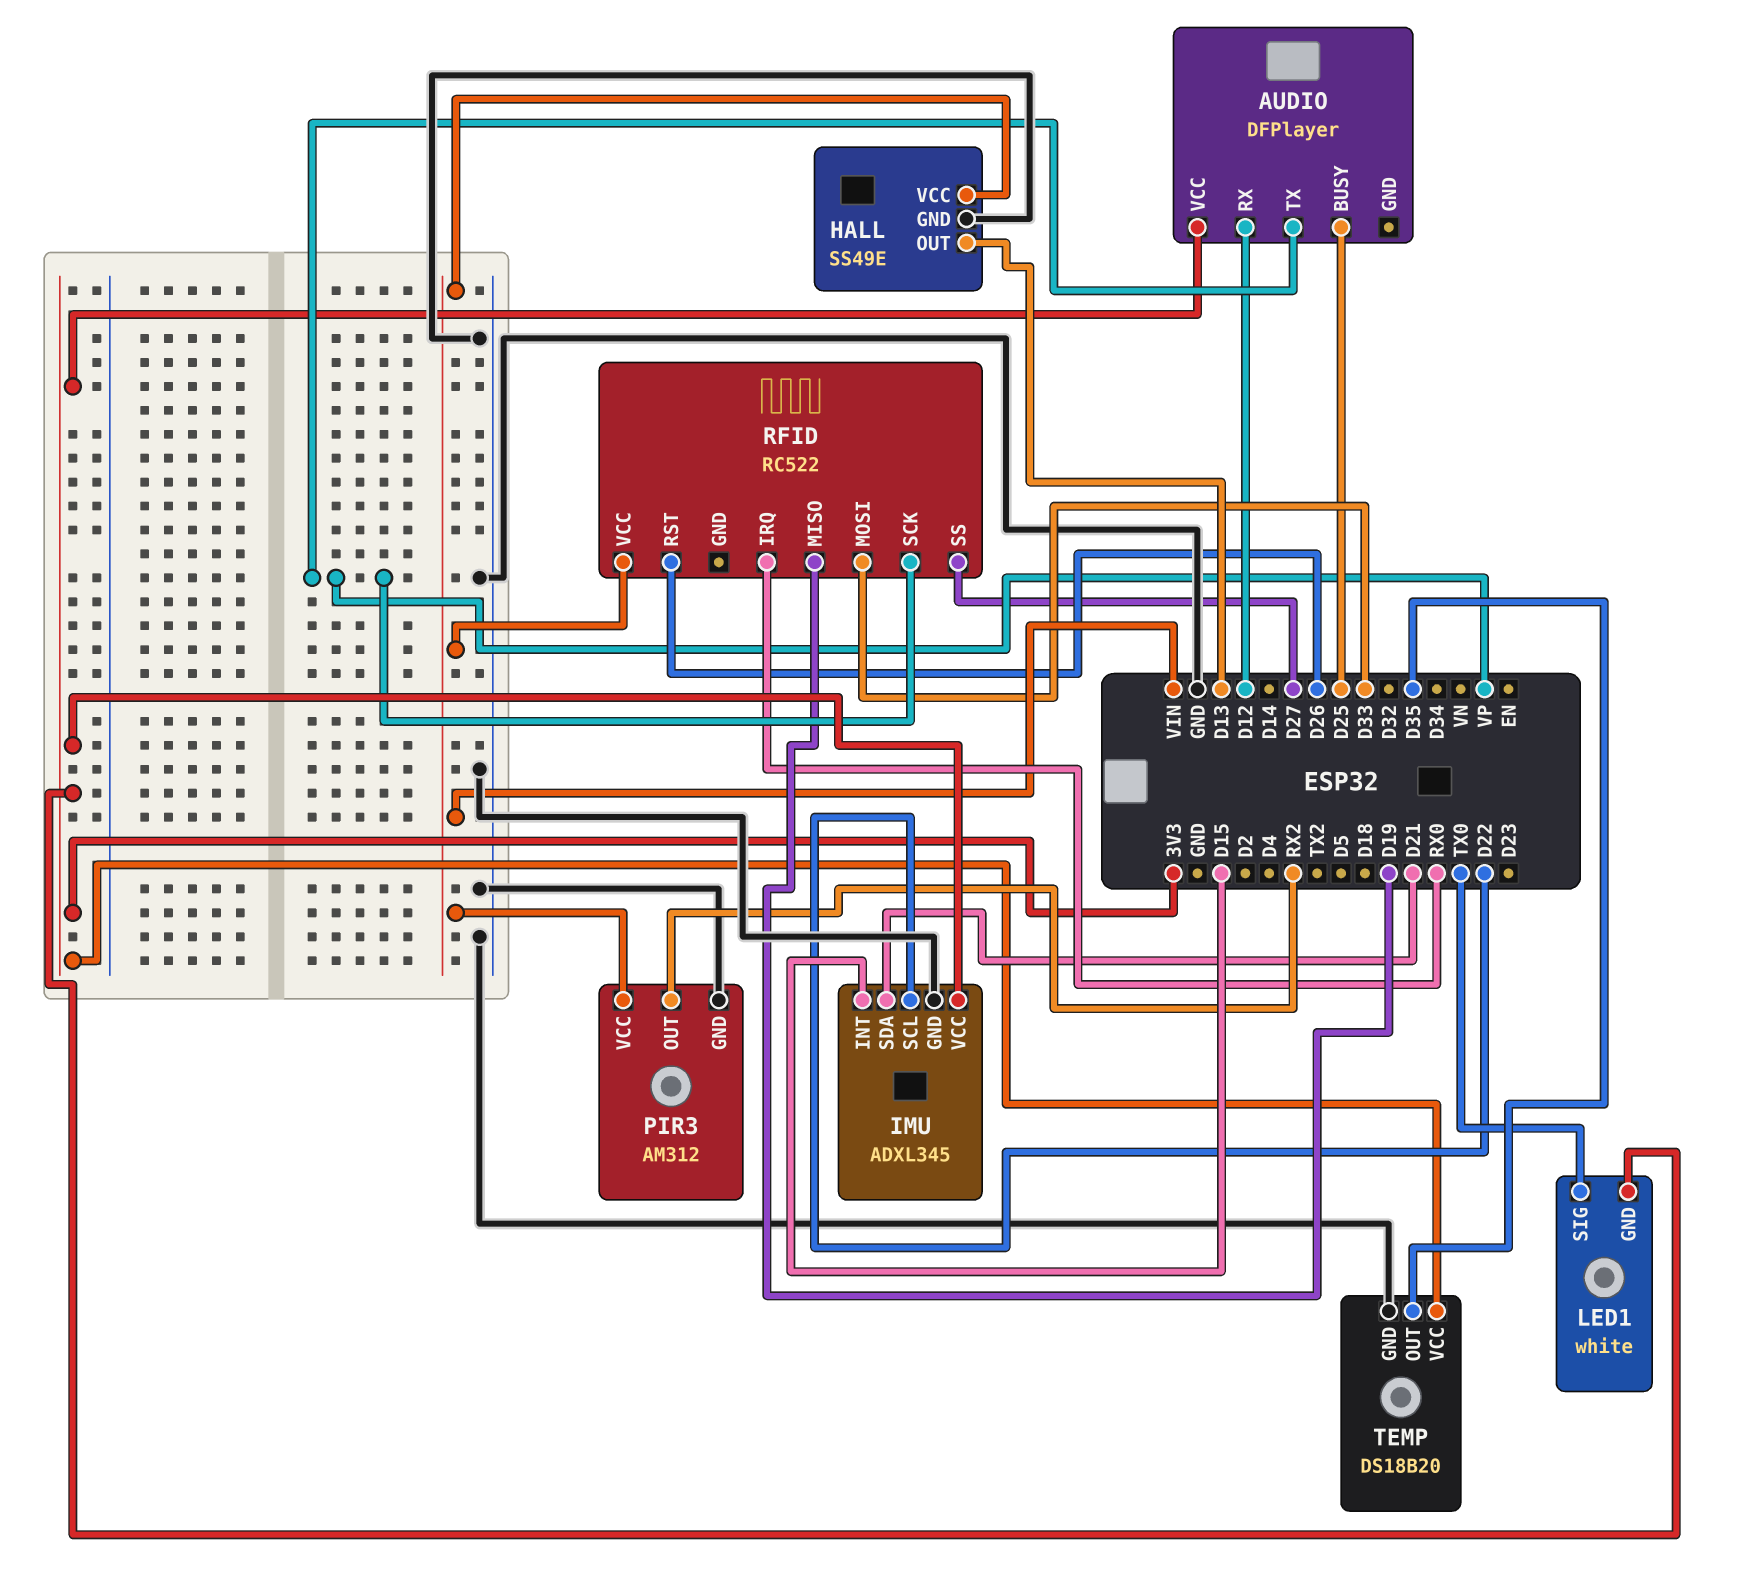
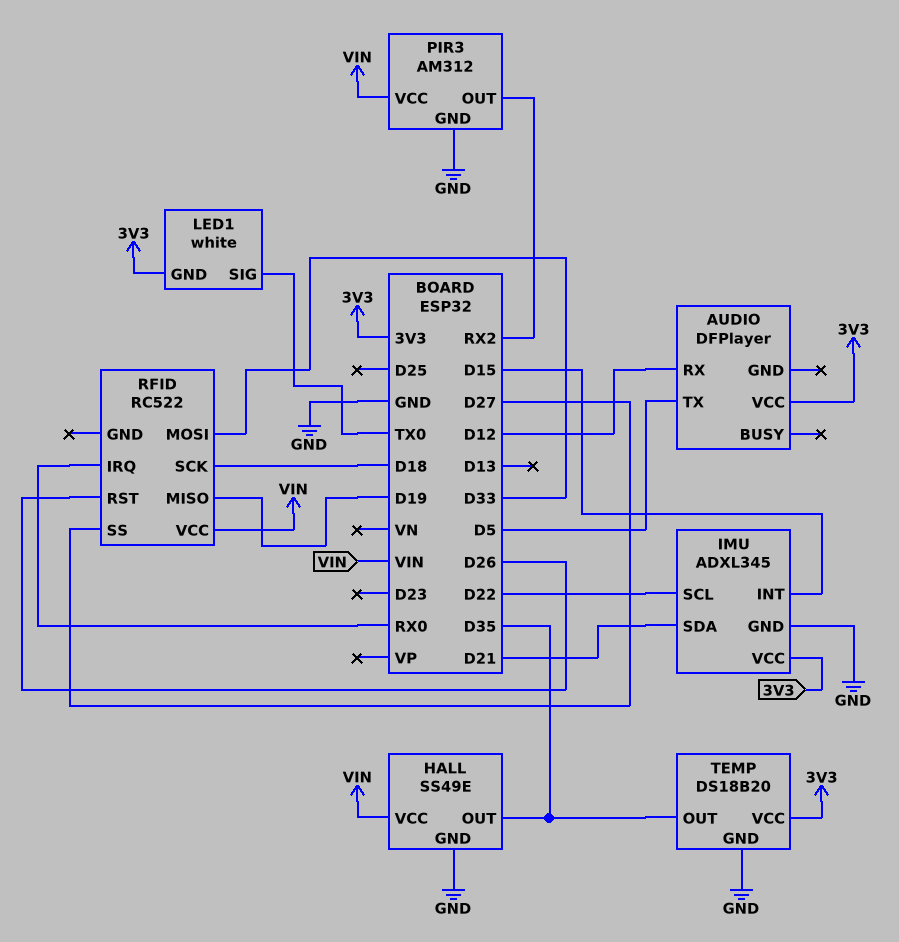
AUDIO pin BUSY: D25 -> none
AUDIO pin TX: VP -> D5
HALL pin OUT: D13 -> D35
RFID pin SCK: VP -> D18

